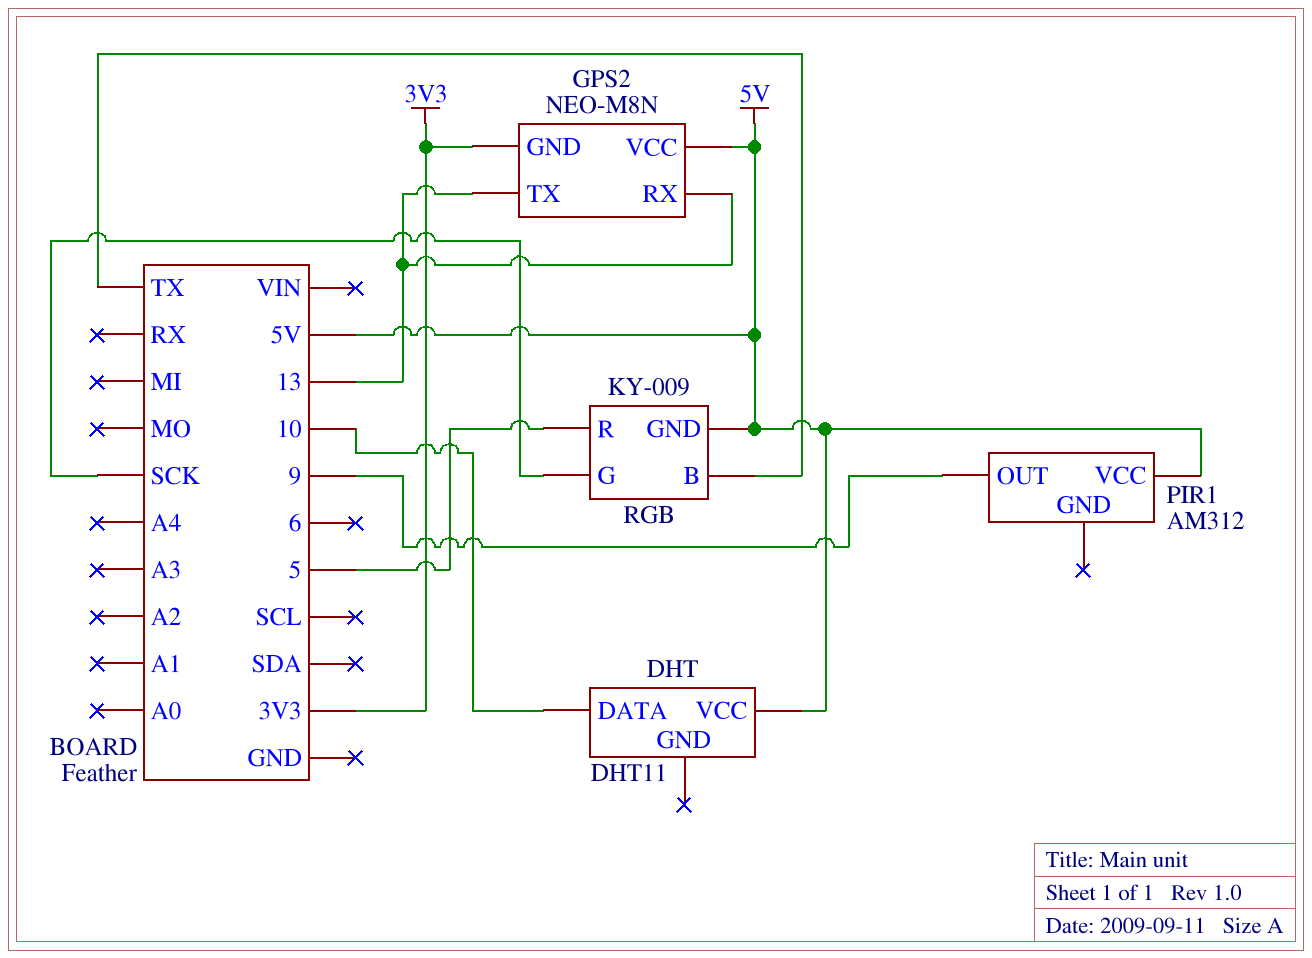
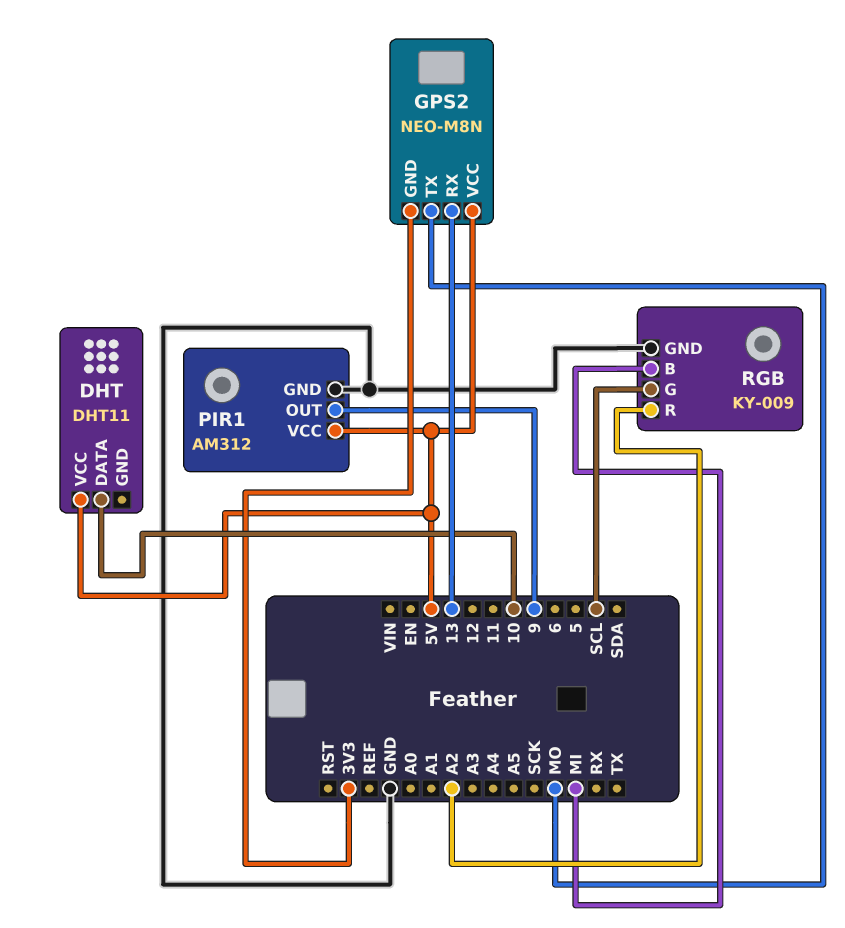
GPS2 pin TX: 13 -> MO
PIR1 pin GND: none -> GND
RGB pin B: TX -> MI
RGB pin G: SCK -> SCL
RGB pin GND: 5V -> GND
RGB pin R: 5 -> A2

